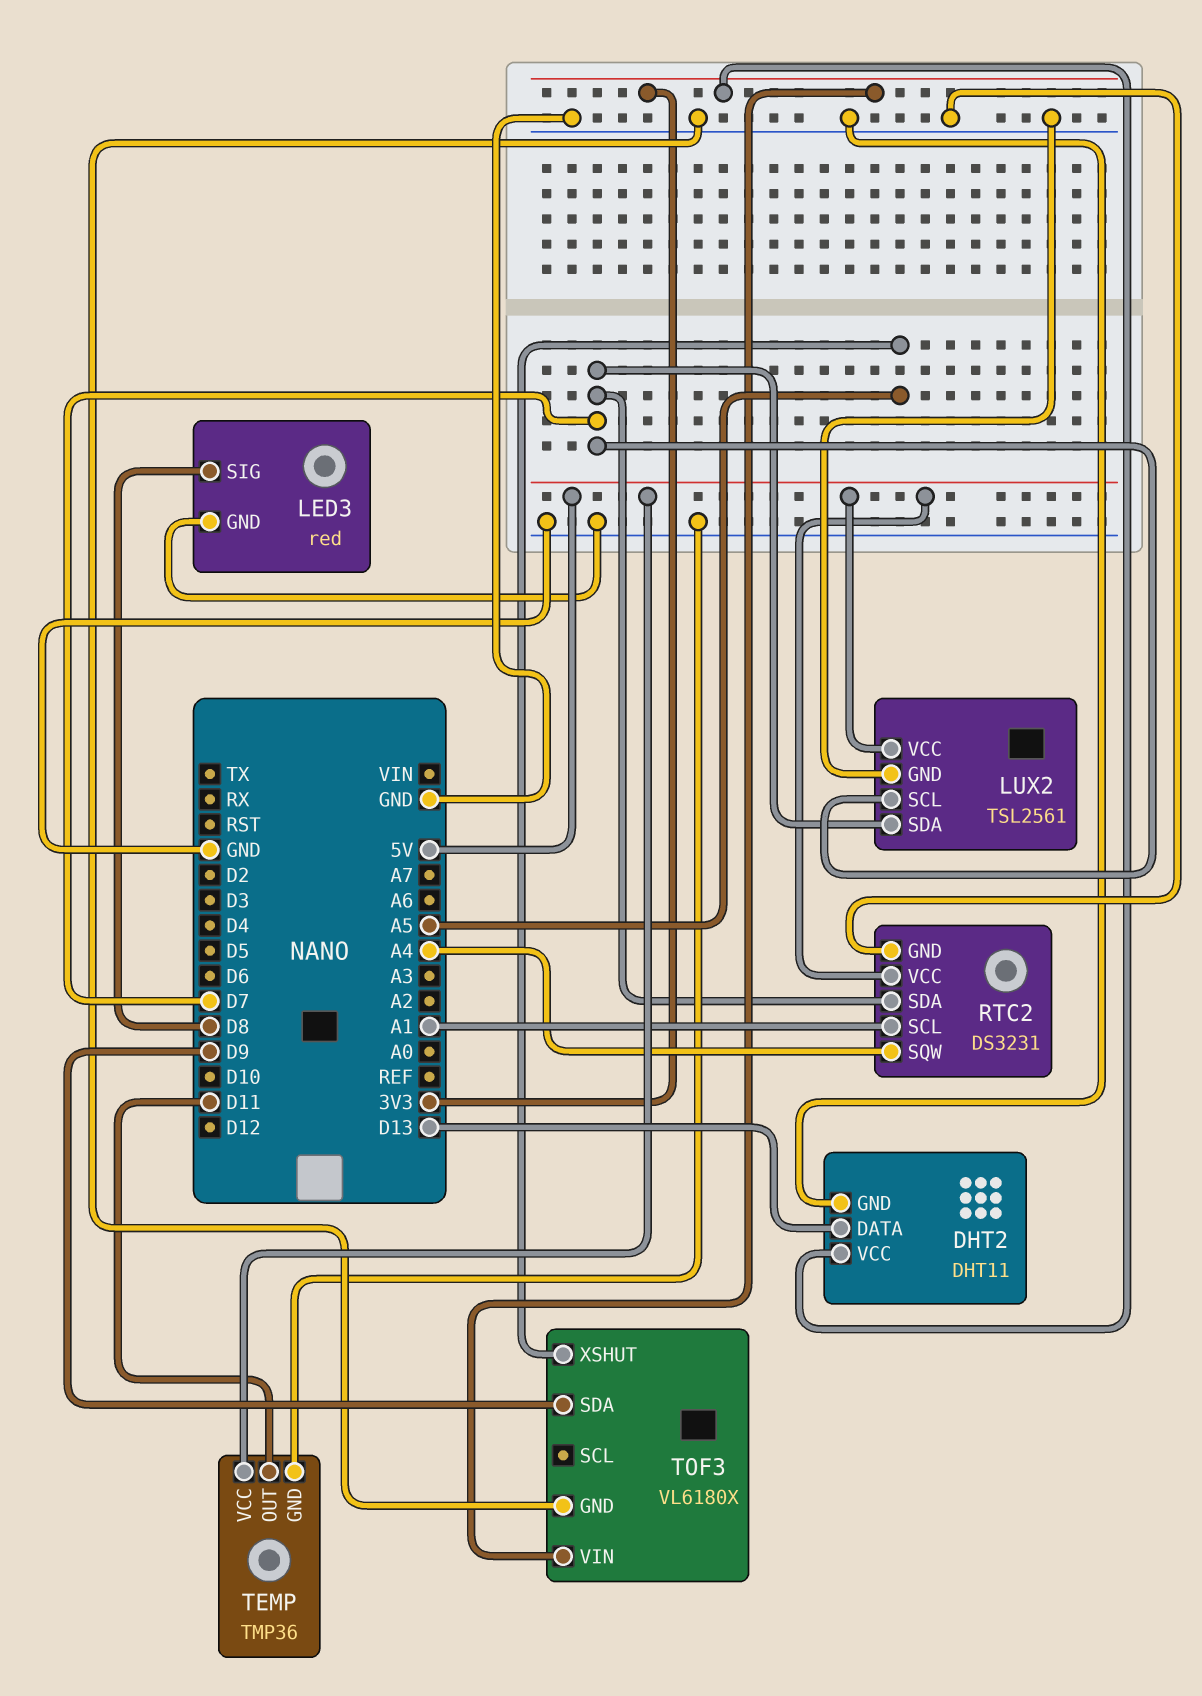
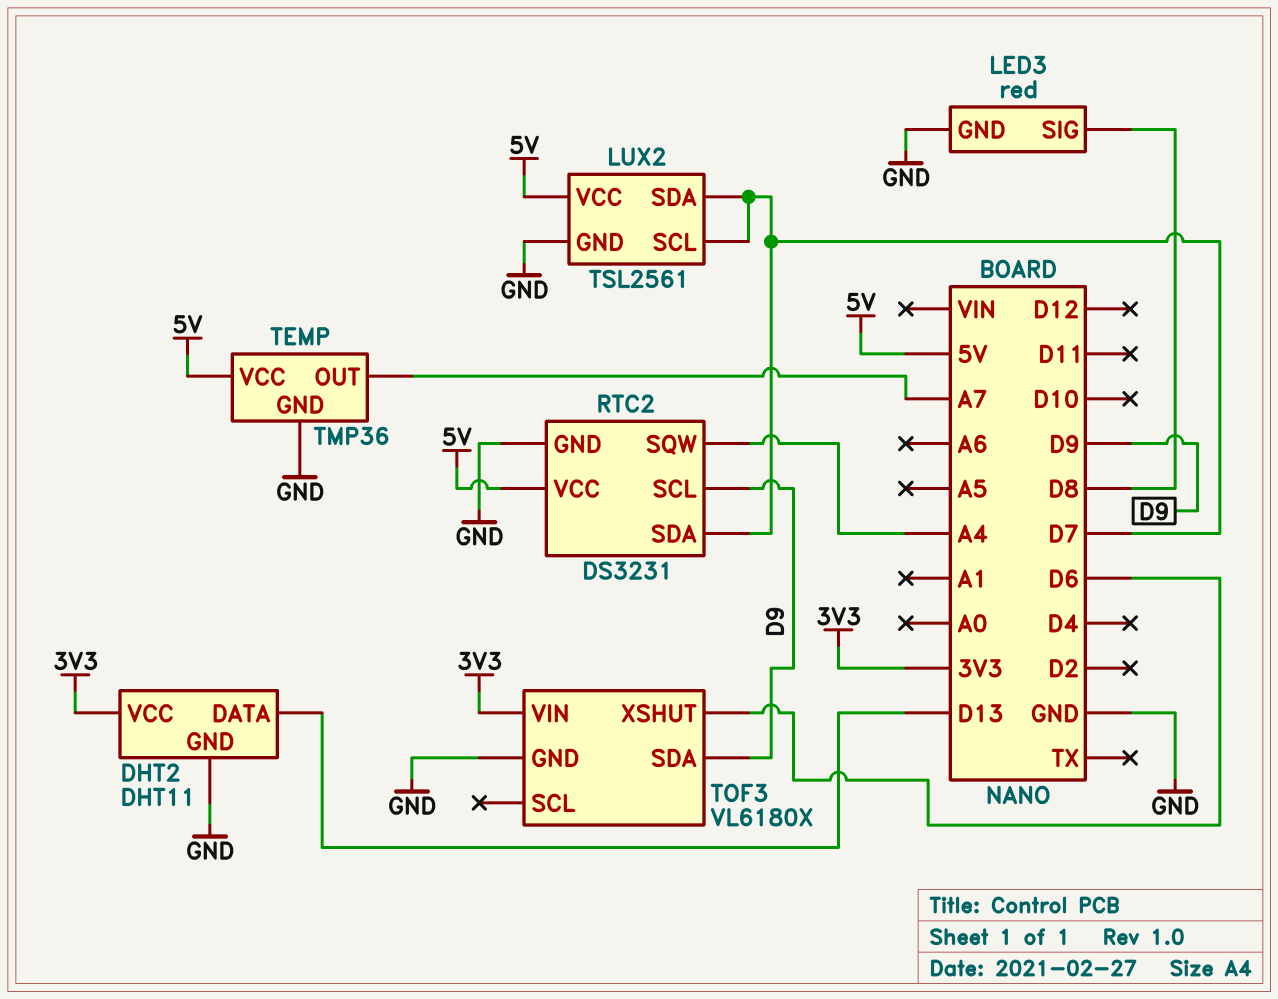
RTC2 pin SCL: A1 -> D9
TEMP pin OUT: D11 -> A7
TOF3 pin XSHUT: A5 -> D6

